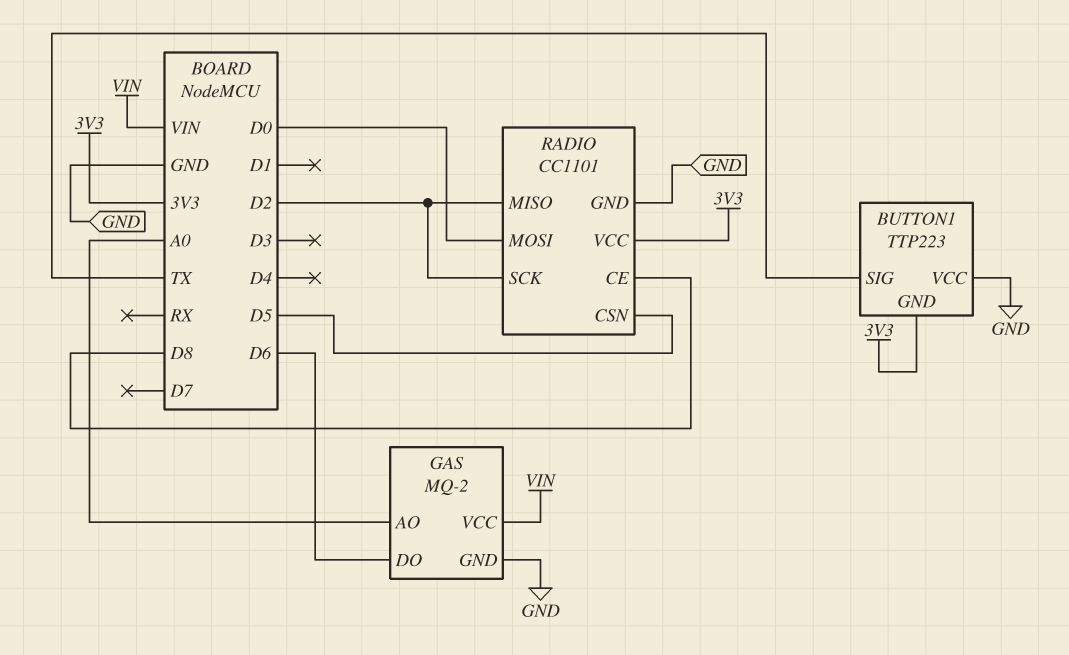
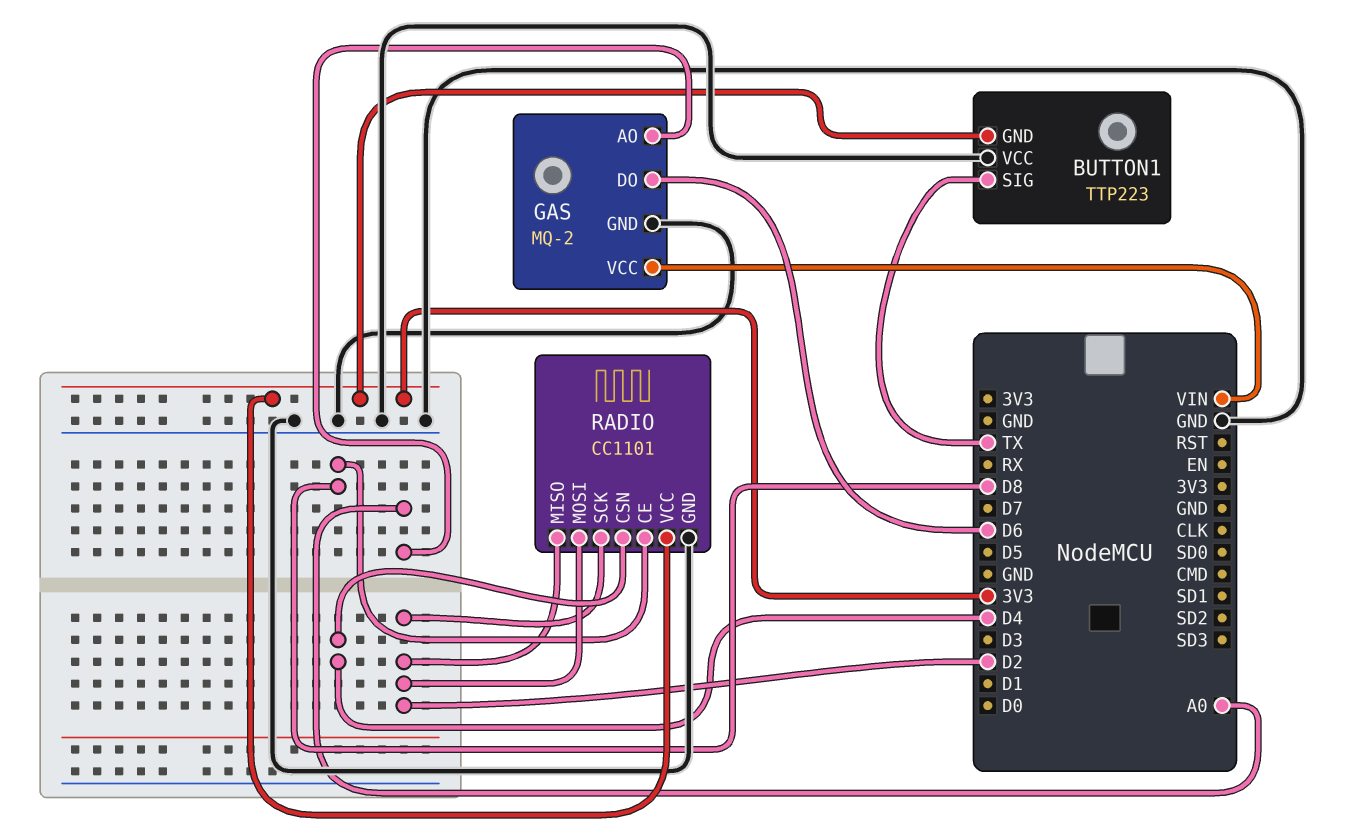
RADIO pin CSN: D5 -> D4
RADIO pin MOSI: D0 -> D2

